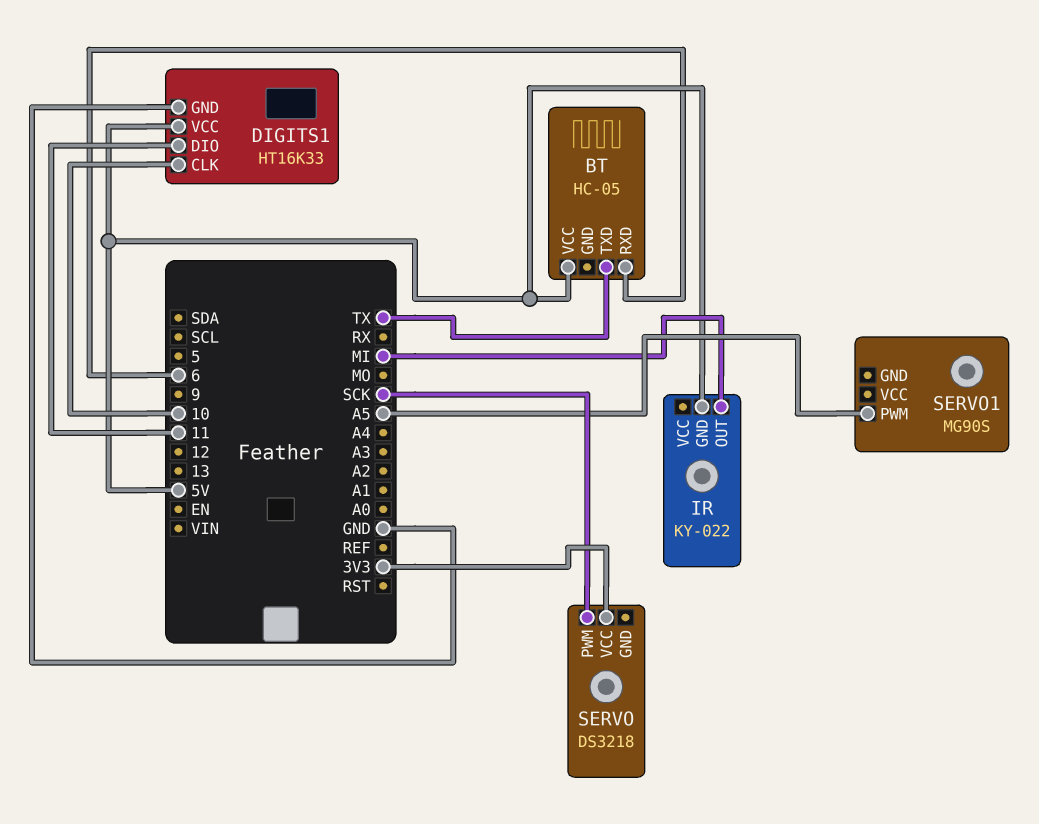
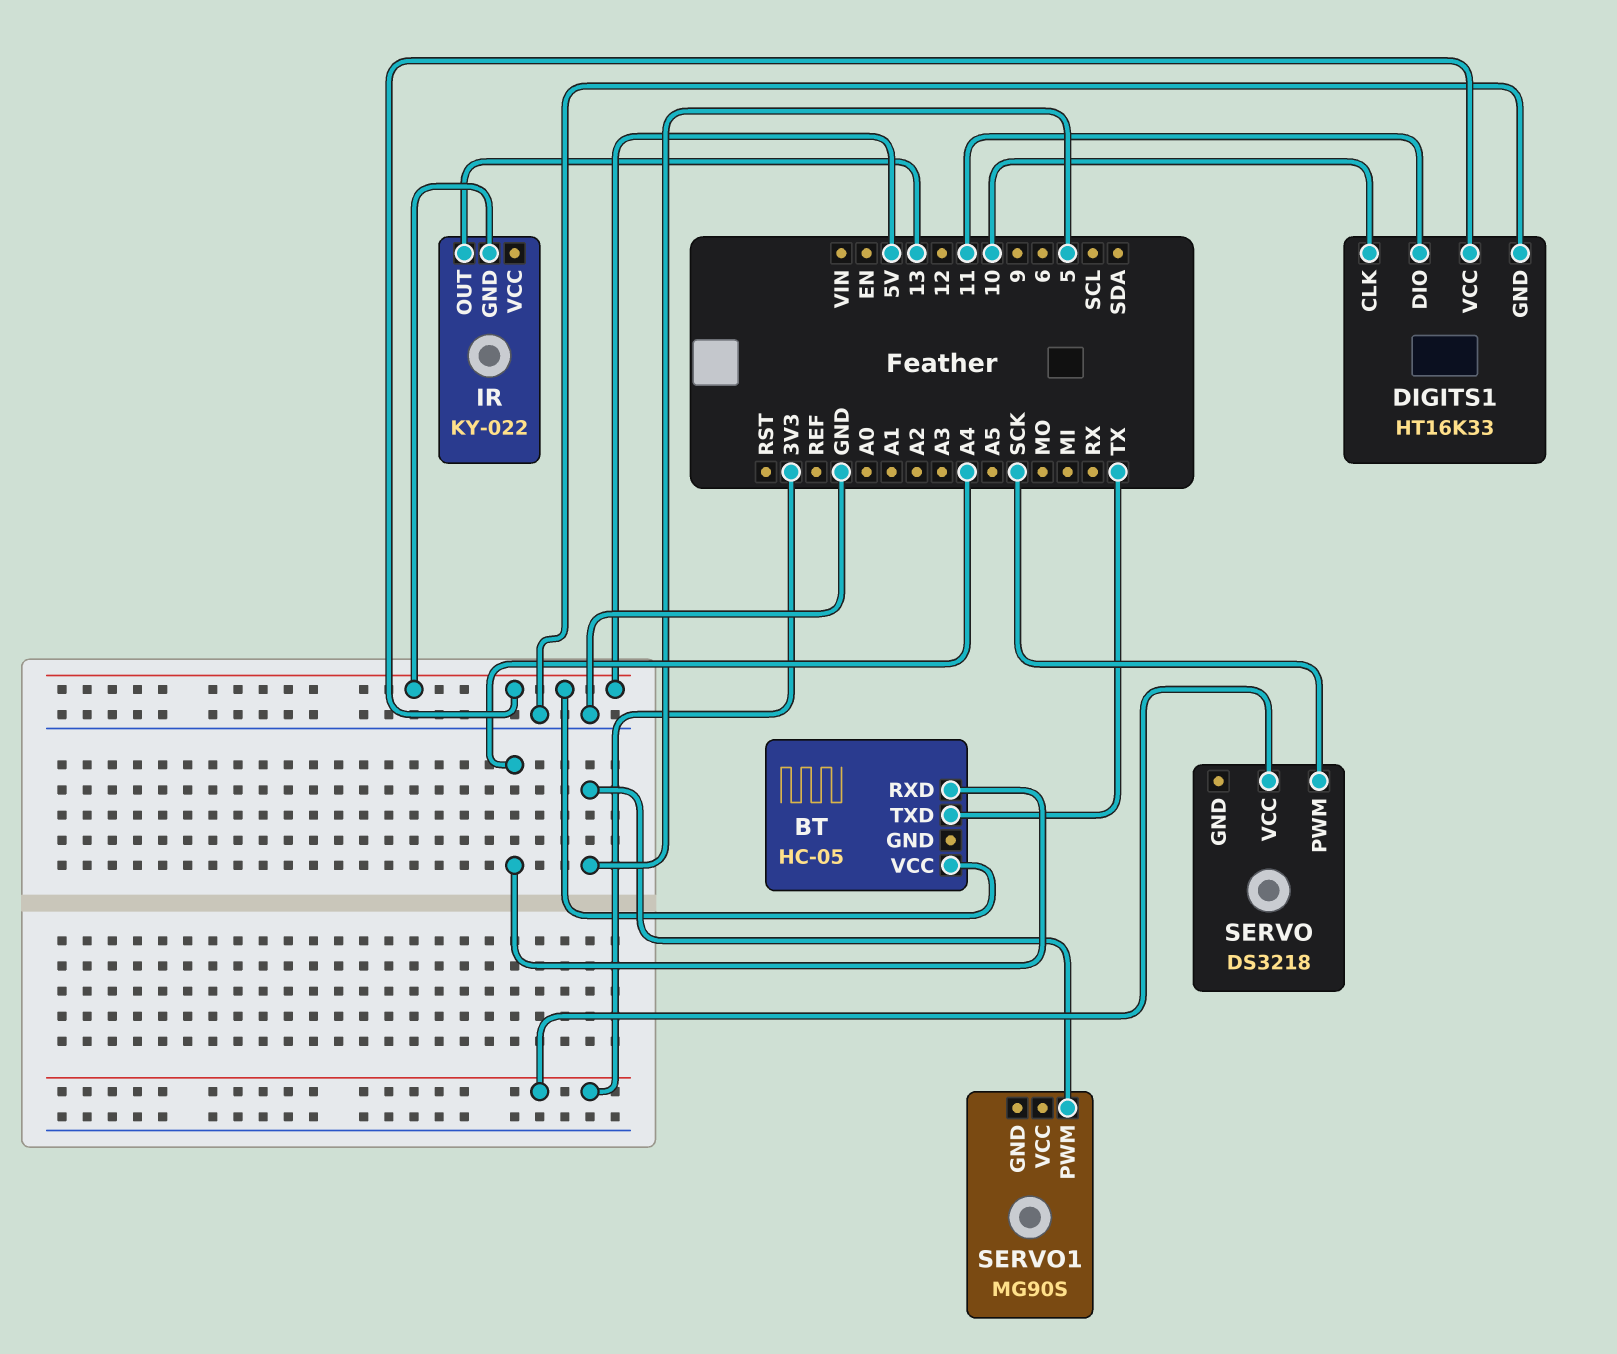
BT pin RXD: 6 -> A4
IR pin OUT: MI -> 13
SERVO1 pin PWM: A5 -> 5

